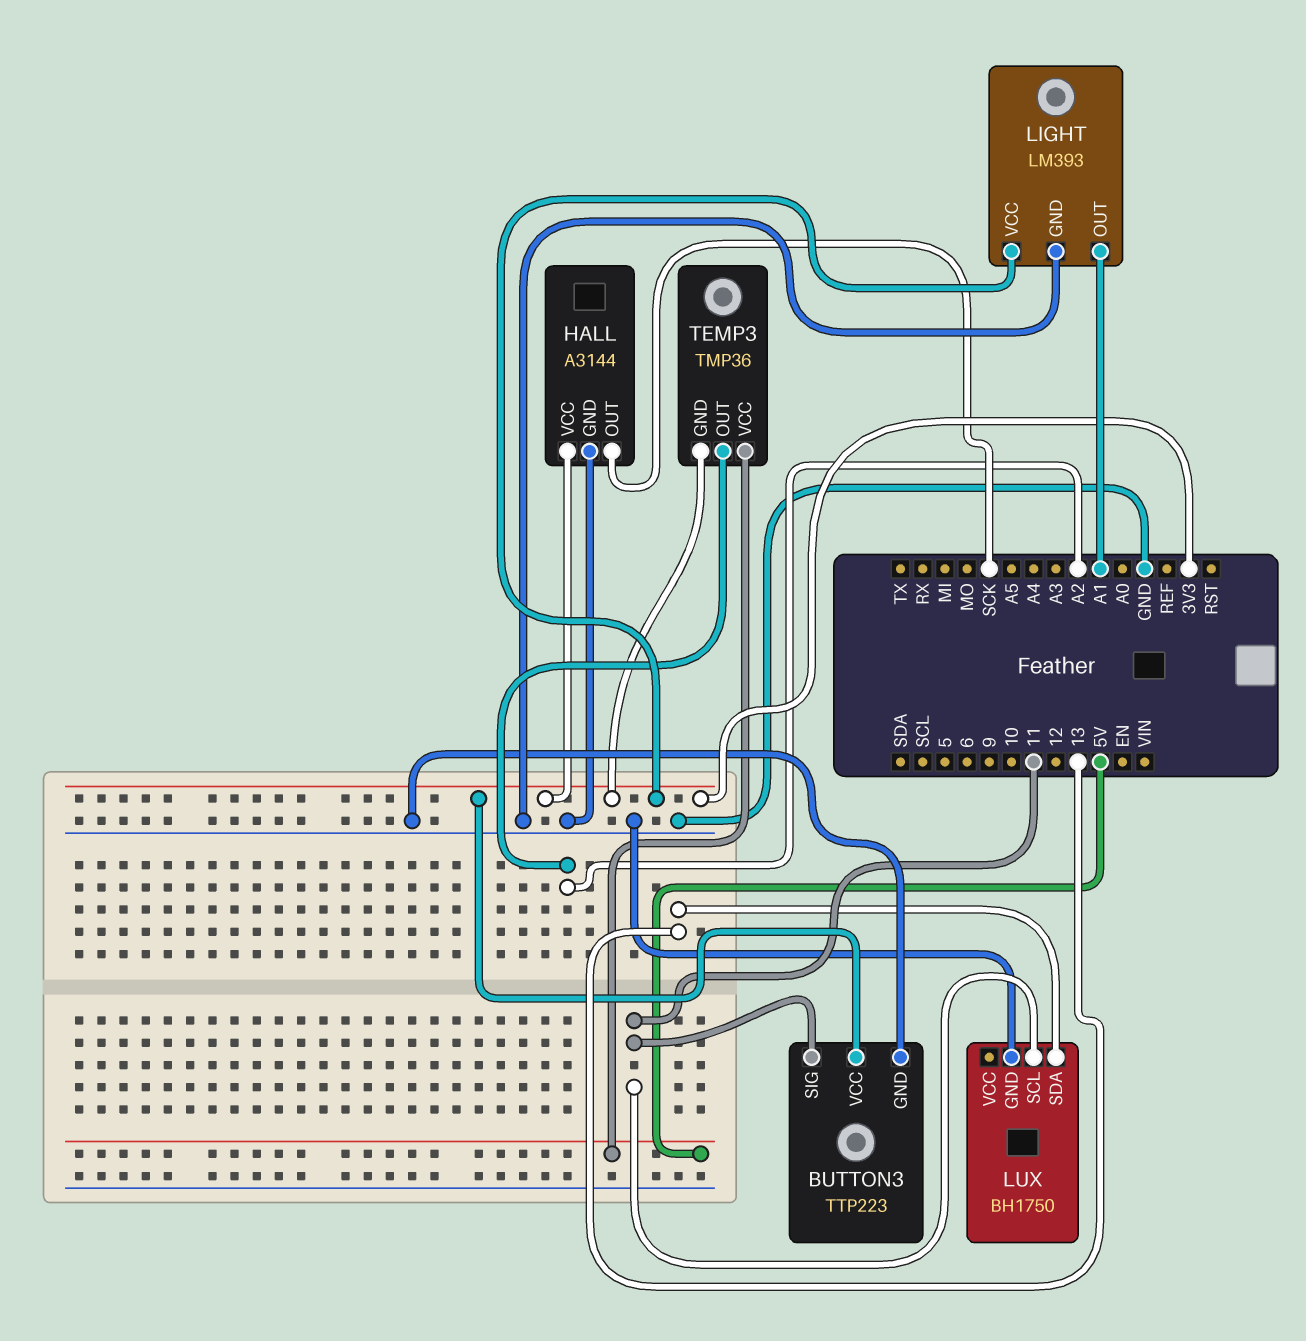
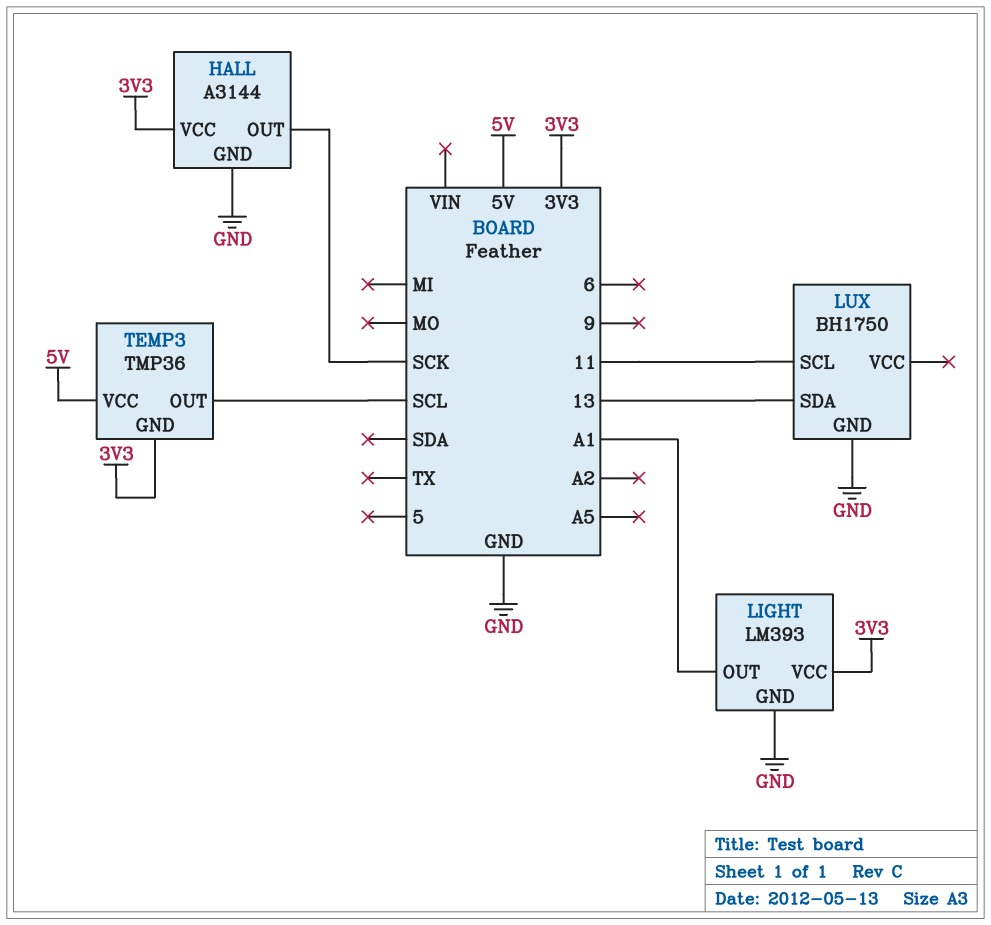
BUTTON3: TTP223 -> none
BUTTON3 pin GND: GND -> none
BUTTON3 pin SIG: 11 -> none
BUTTON3 pin VCC: 3V3 -> none
TEMP3 pin OUT: A2 -> SCL

